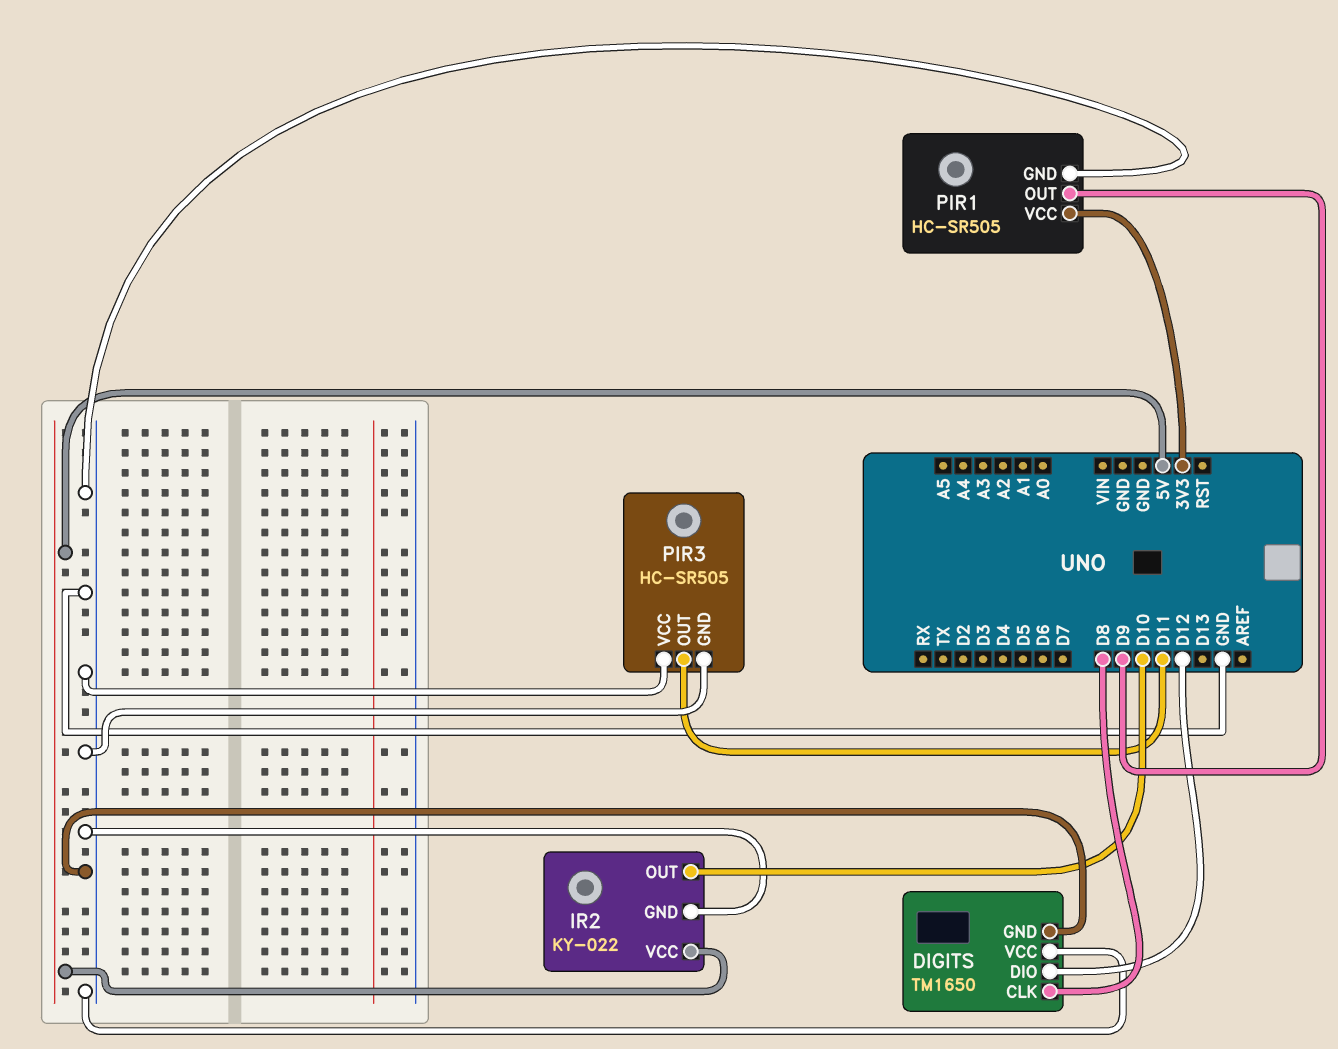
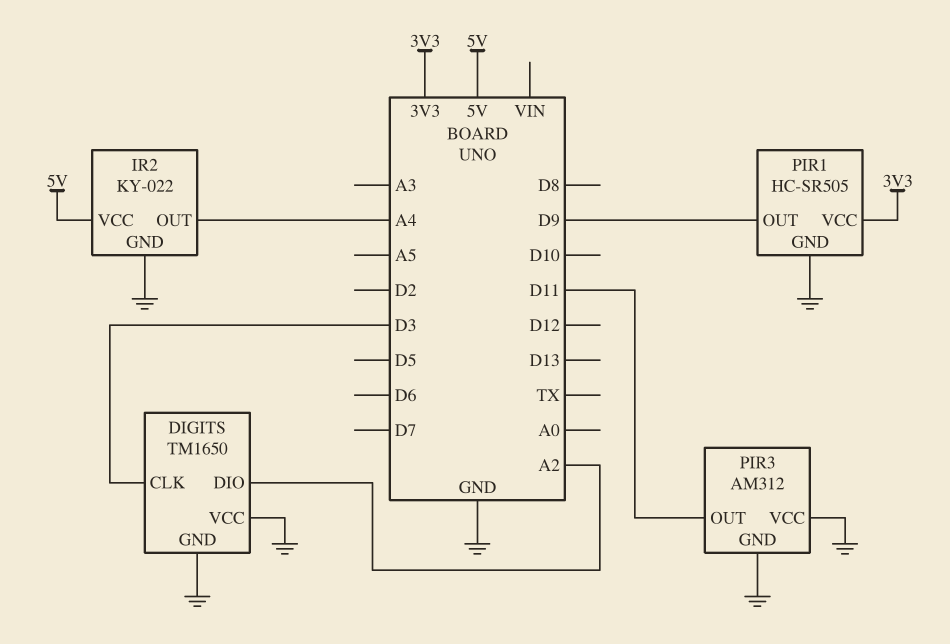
DIGITS pin CLK: D8 -> D3
DIGITS pin DIO: D12 -> A2
IR2 pin OUT: D10 -> A4
PIR3: HC-SR505 -> AM312

